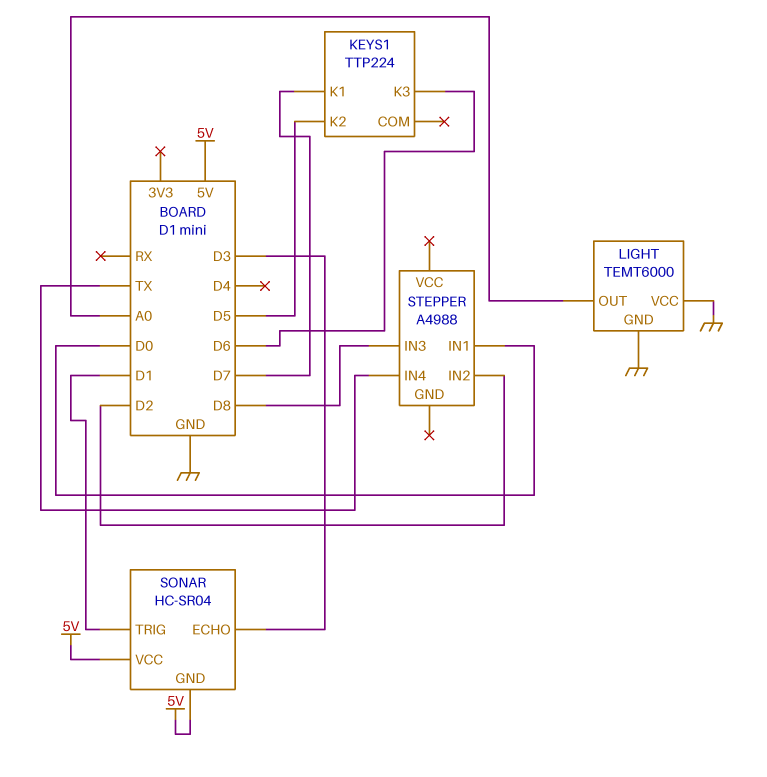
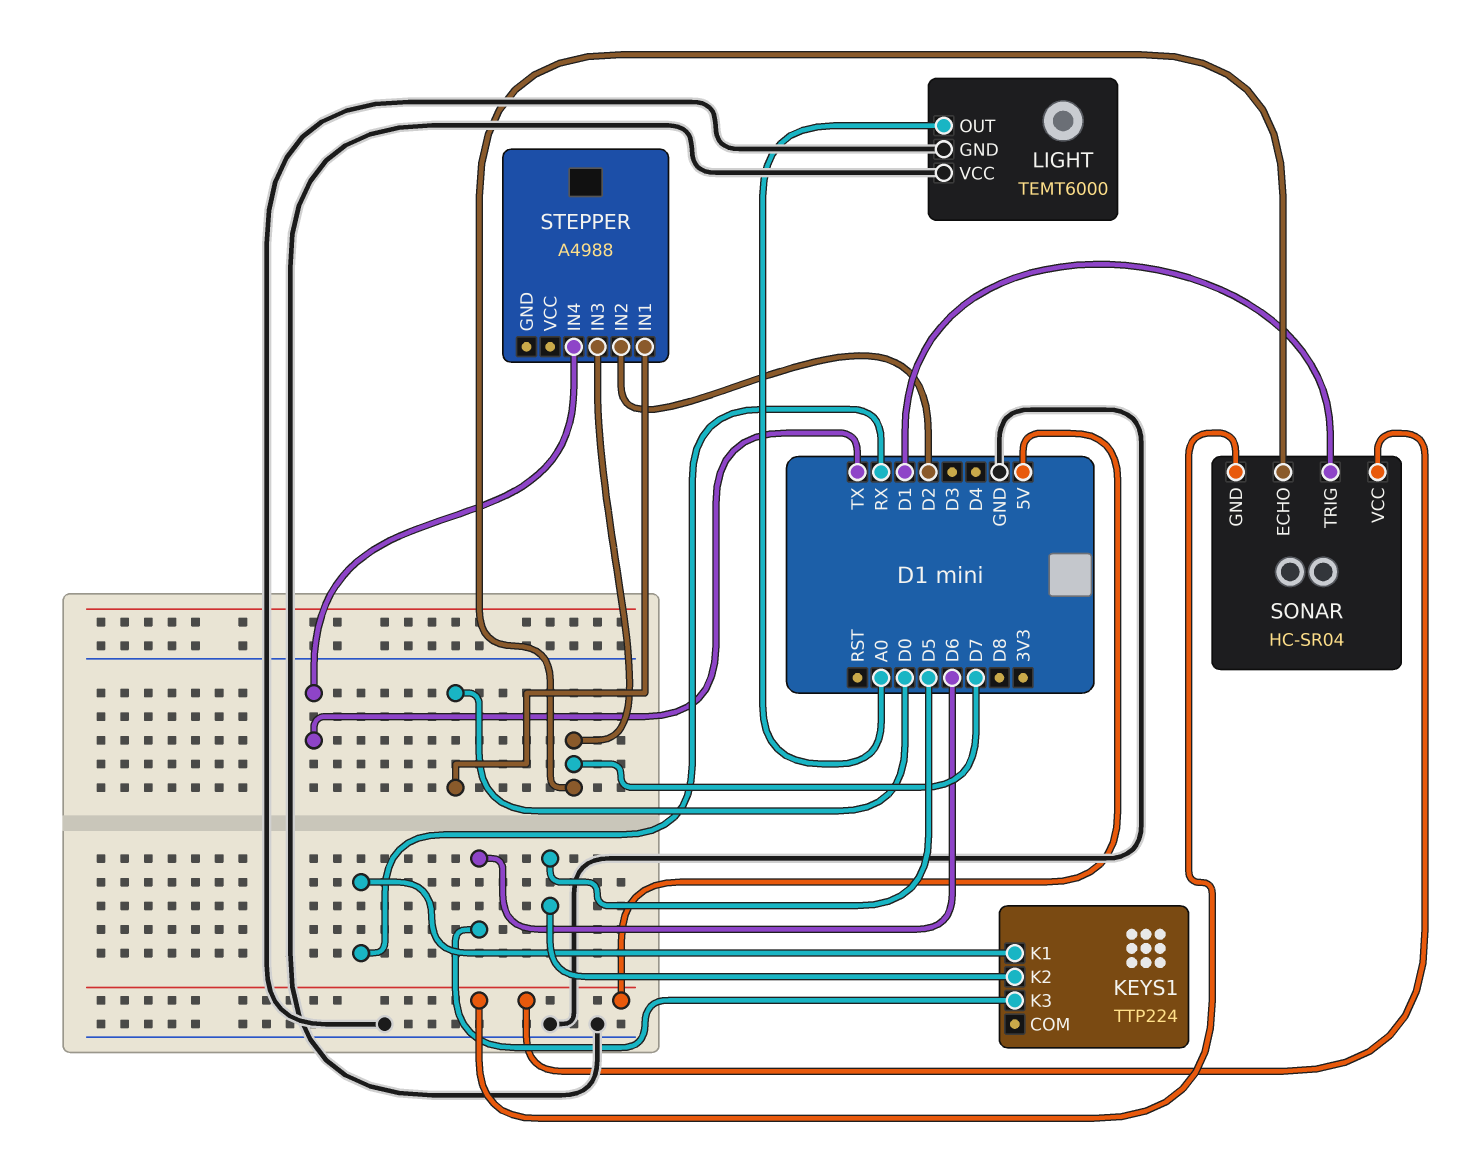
KEYS1 pin K1: D7 -> RX
SONAR pin ECHO: D3 -> D7
STEPPER pin IN3: D8 -> D7

